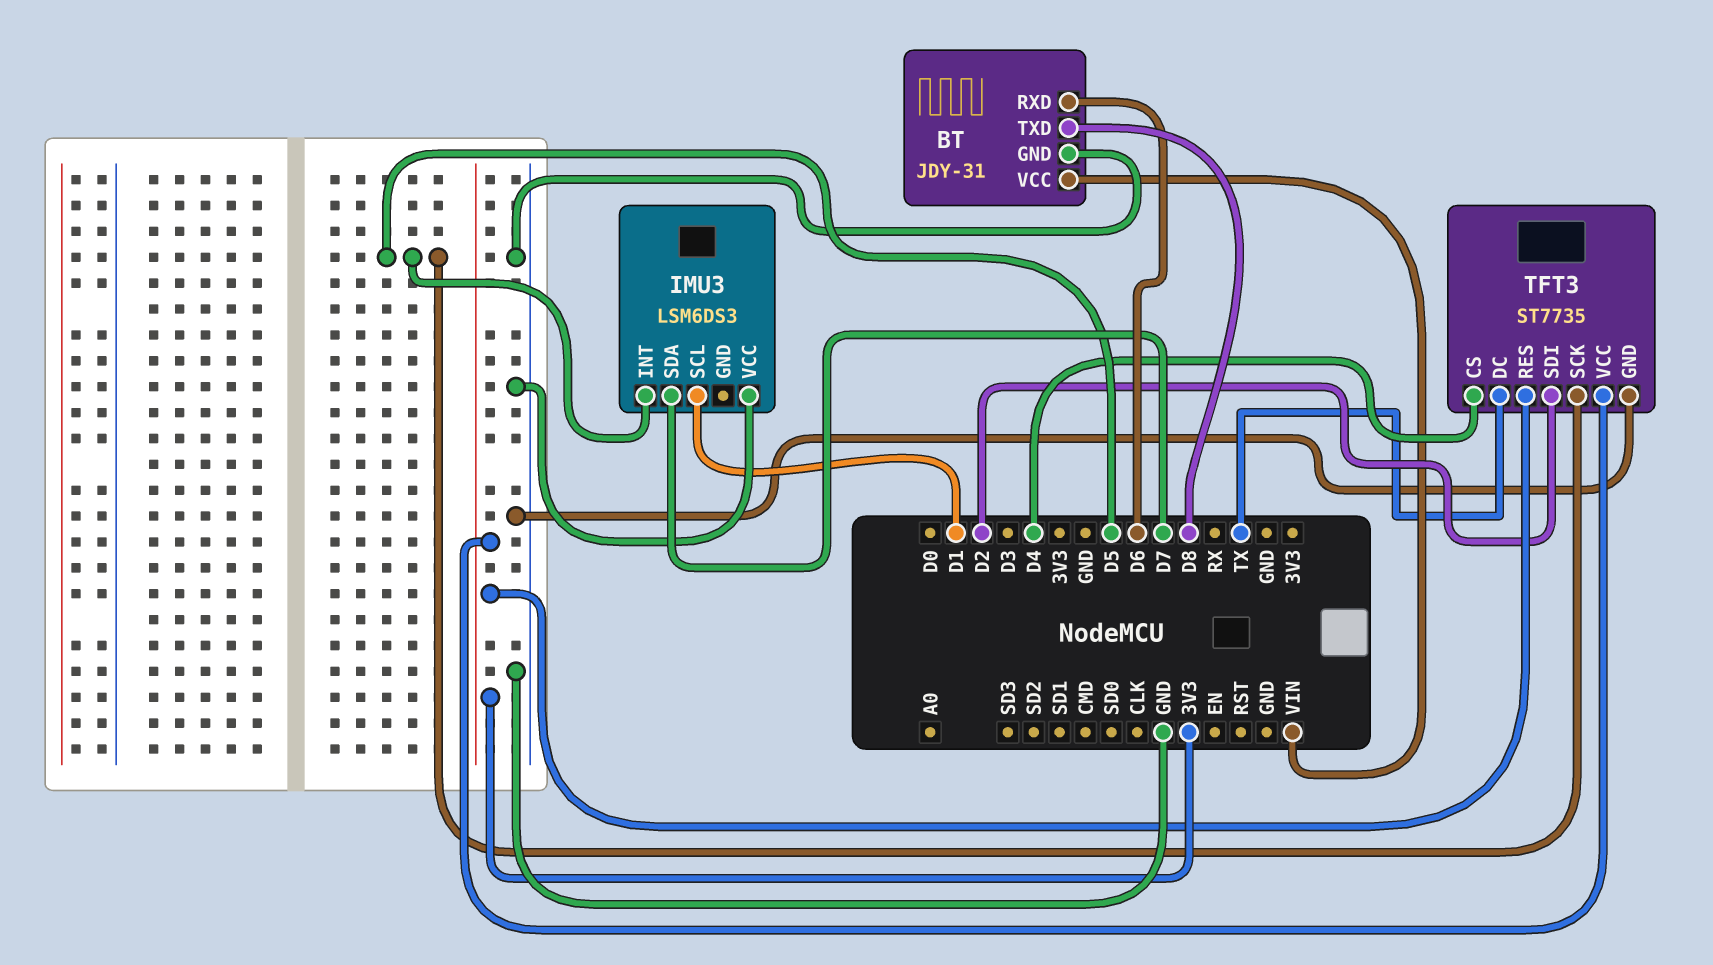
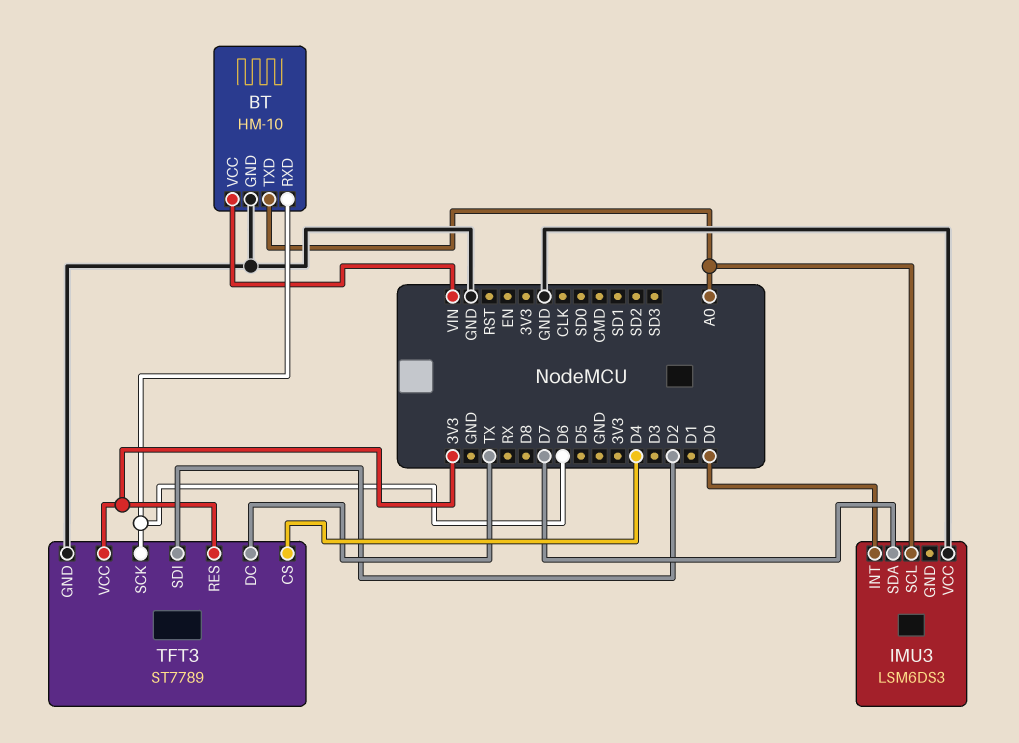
BT: JDY-31 -> HM-10
BT pin TXD: D8 -> A0
IMU3 pin INT: D5 -> D0
IMU3 pin SCL: D1 -> A0
TFT3: ST7735 -> ST7789
TFT3 pin SCK: D5 -> D6

